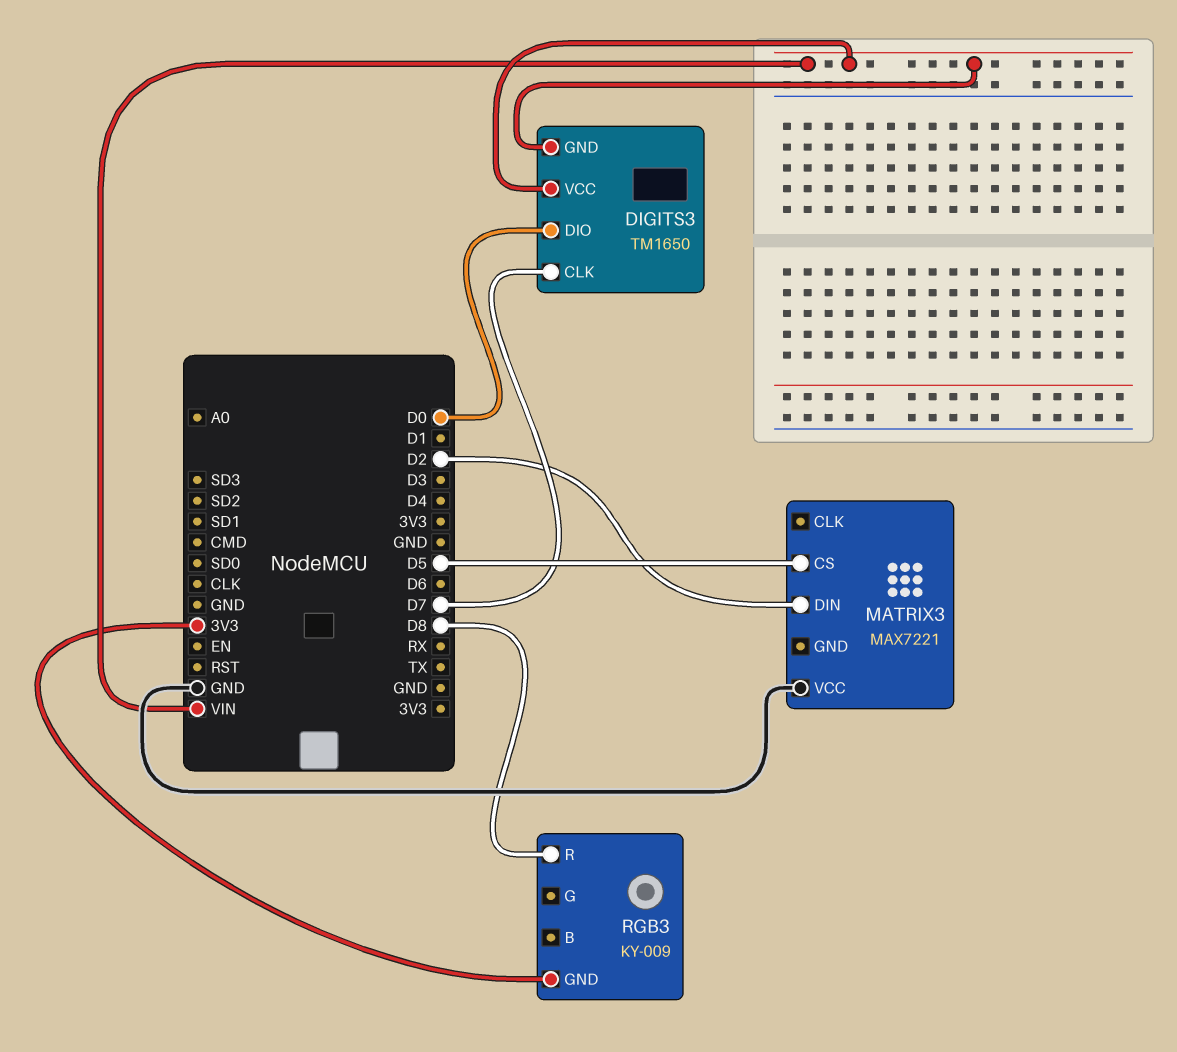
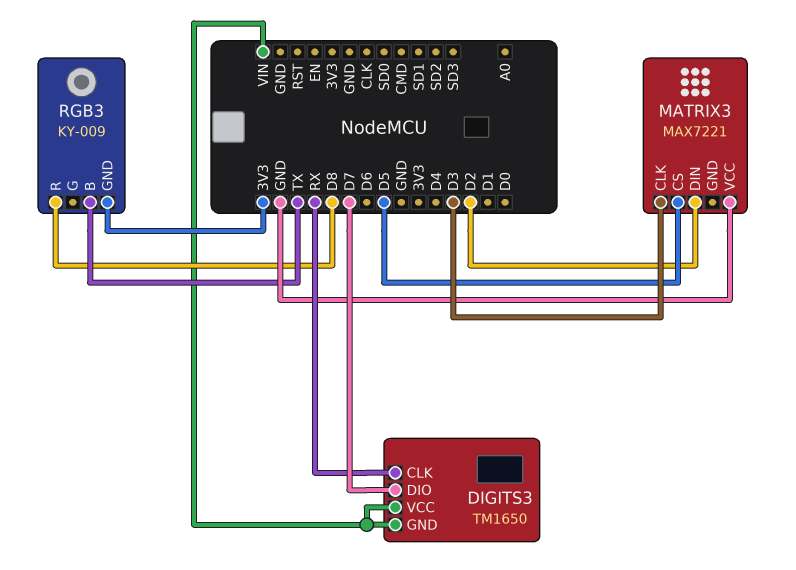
DIGITS3 pin CLK: D7 -> RX
DIGITS3 pin DIO: D0 -> D7
MATRIX3 pin CLK: none -> D3
RGB3 pin B: none -> TX

